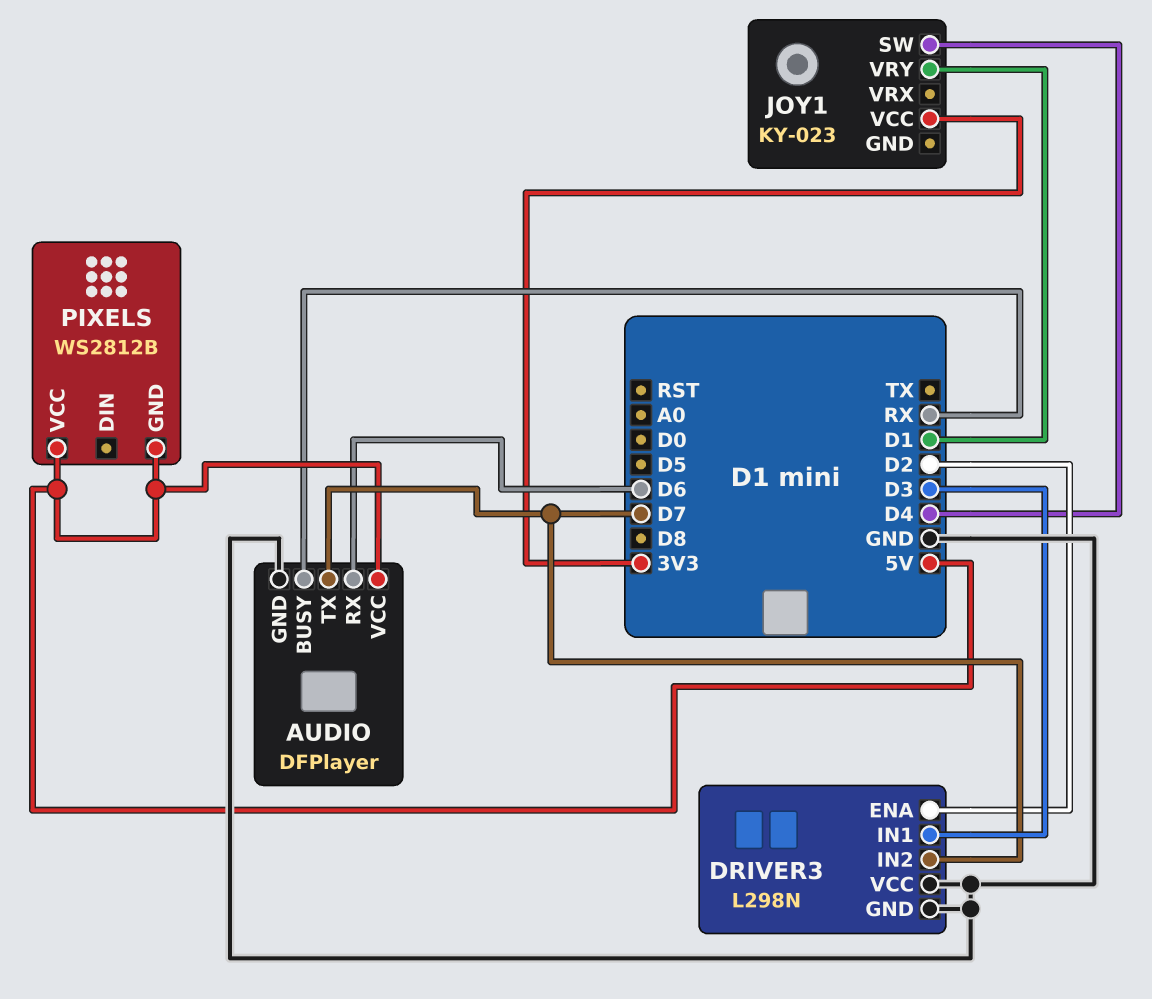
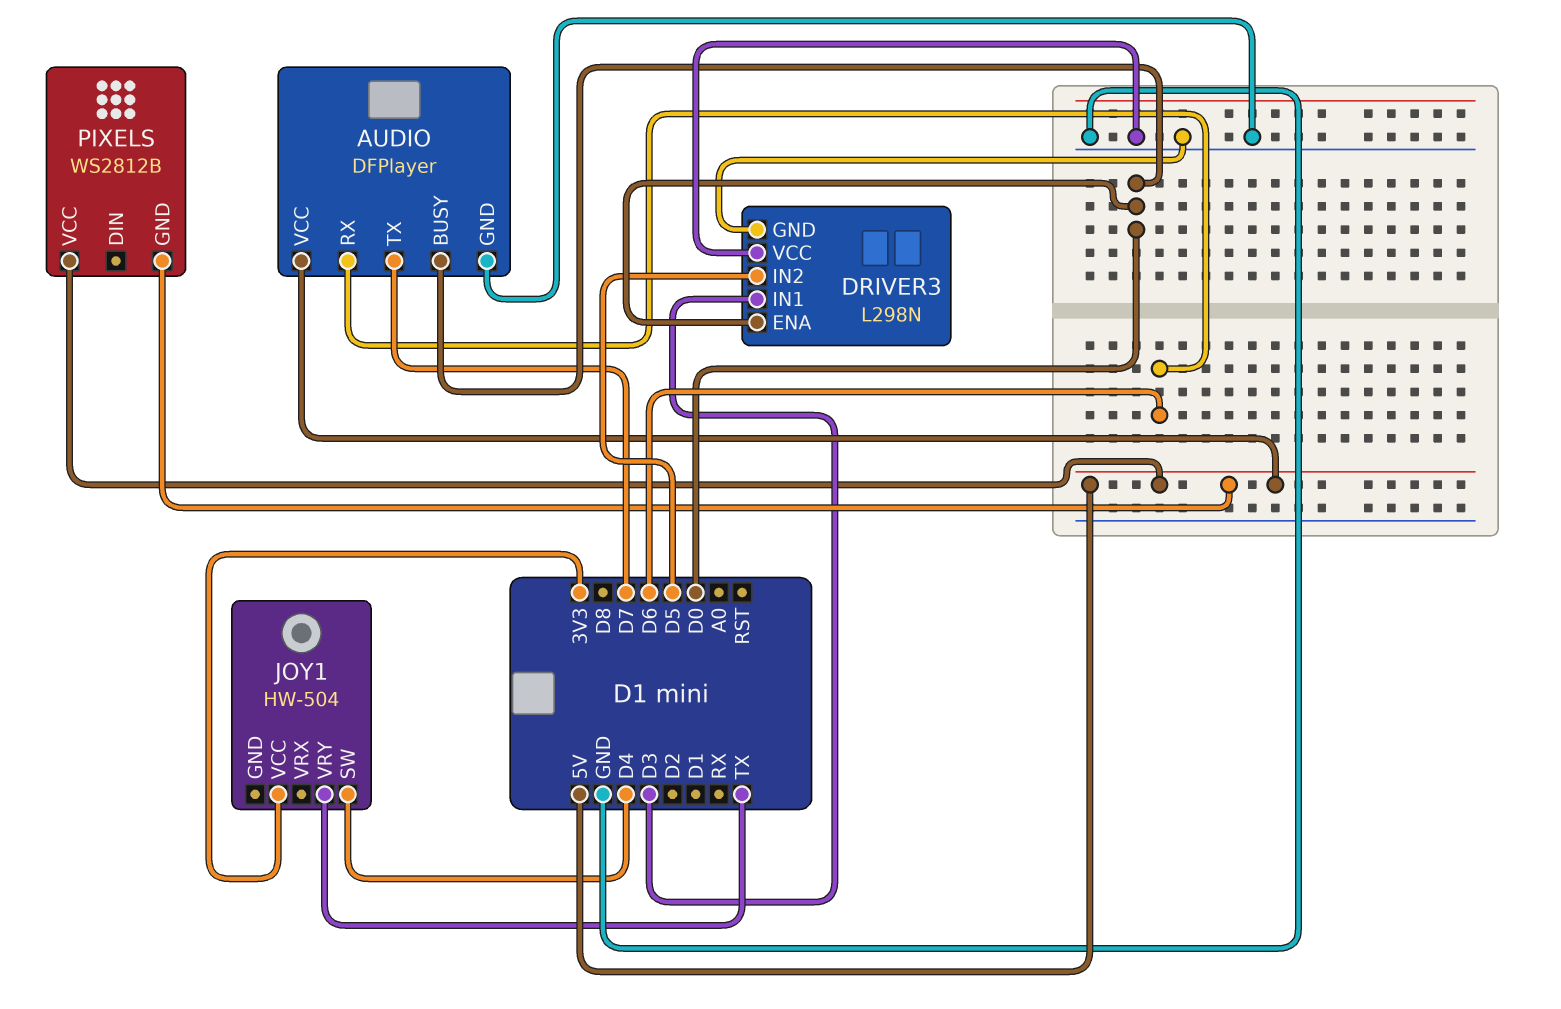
AUDIO pin BUSY: RX -> D0
DRIVER3 pin ENA: D2 -> D0
DRIVER3 pin IN2: D7 -> D5
JOY1: KY-023 -> HW-504
JOY1 pin VRY: D1 -> TX

